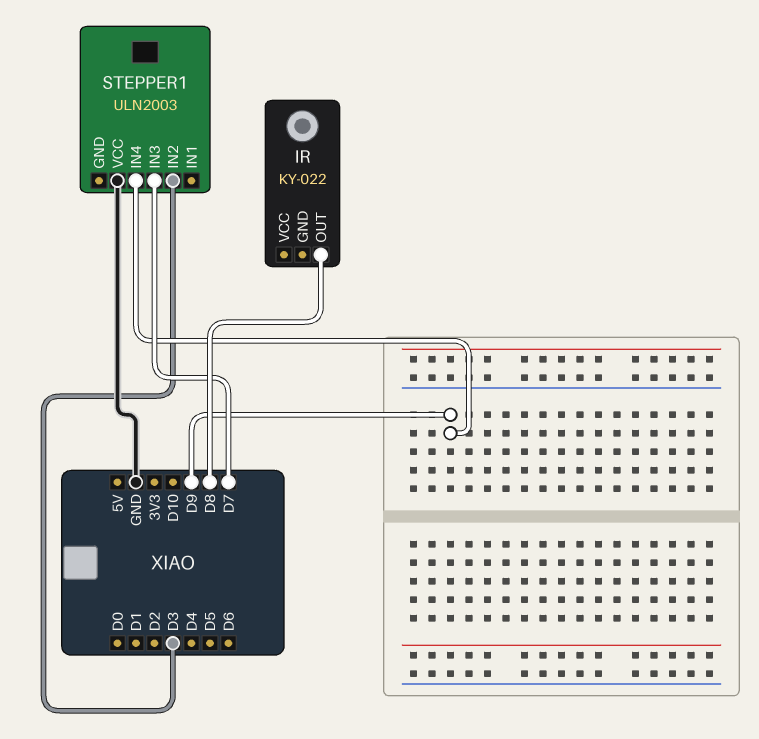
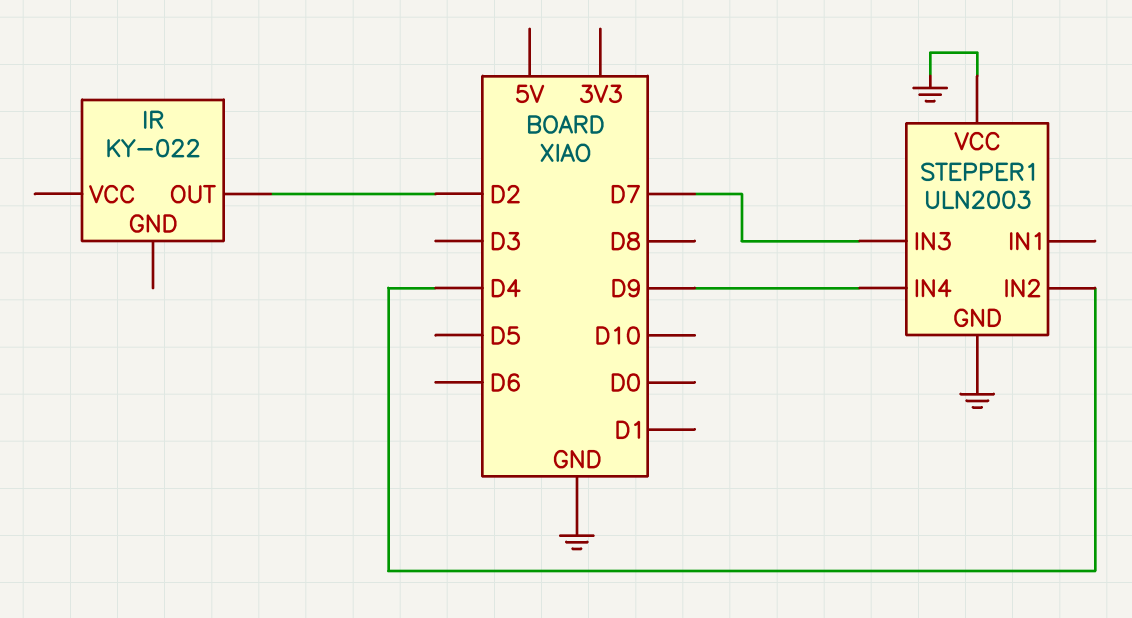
IR pin OUT: D8 -> D2
STEPPER1 pin GND: none -> GND
STEPPER1 pin IN2: D3 -> D4

